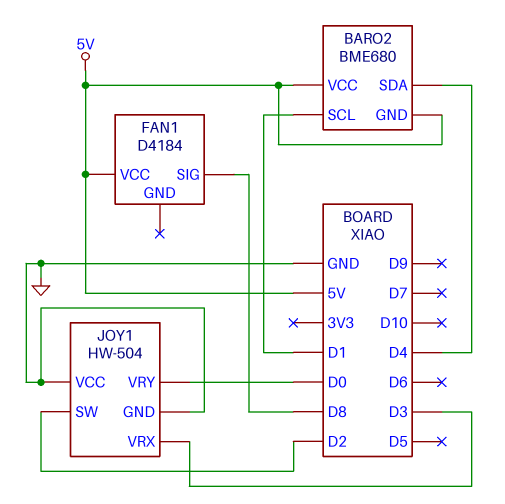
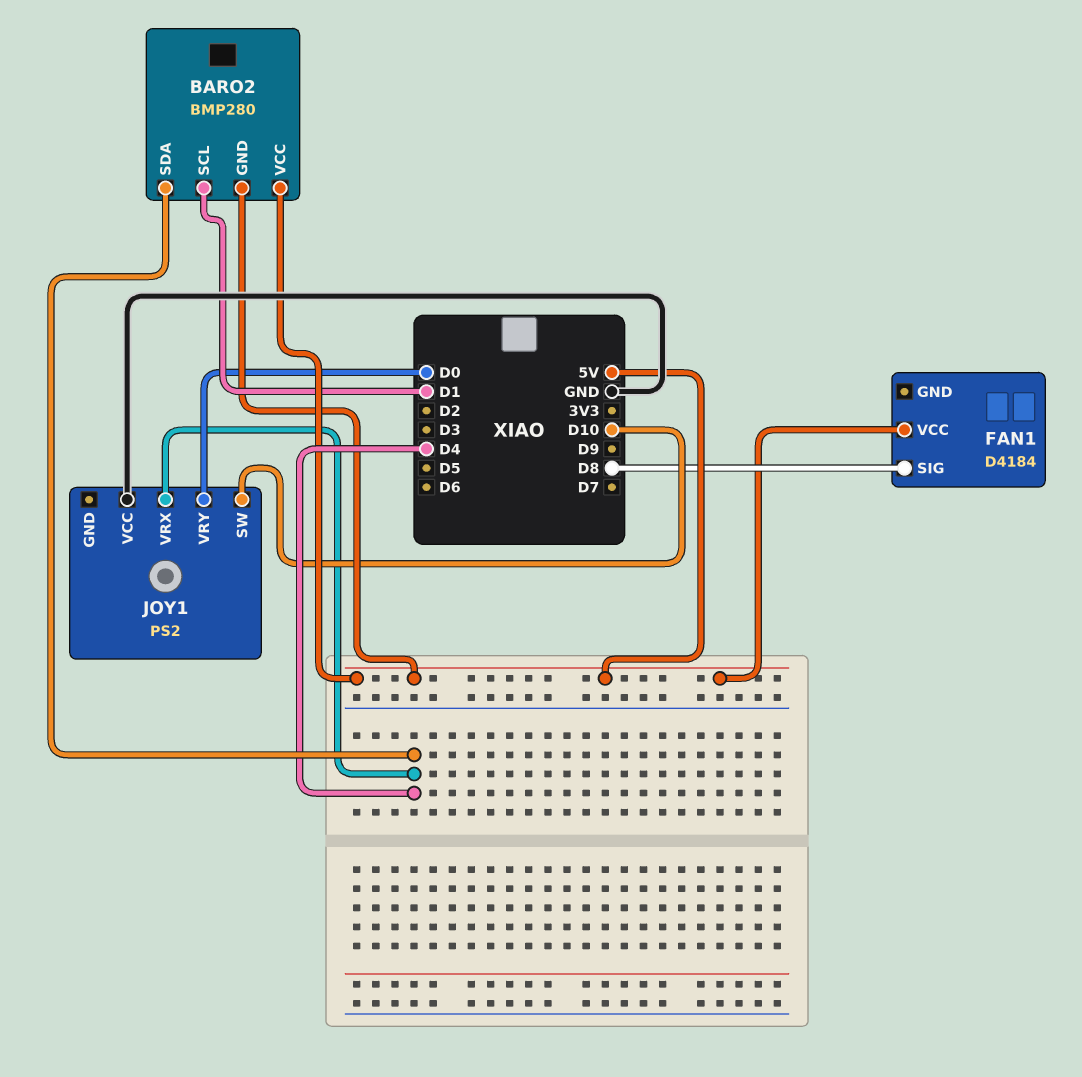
BARO2: BME680 -> BMP280
JOY1: HW-504 -> PS2
JOY1 pin GND: GND -> none
JOY1 pin SW: D2 -> D10
JOY1 pin VRX: D3 -> D4

